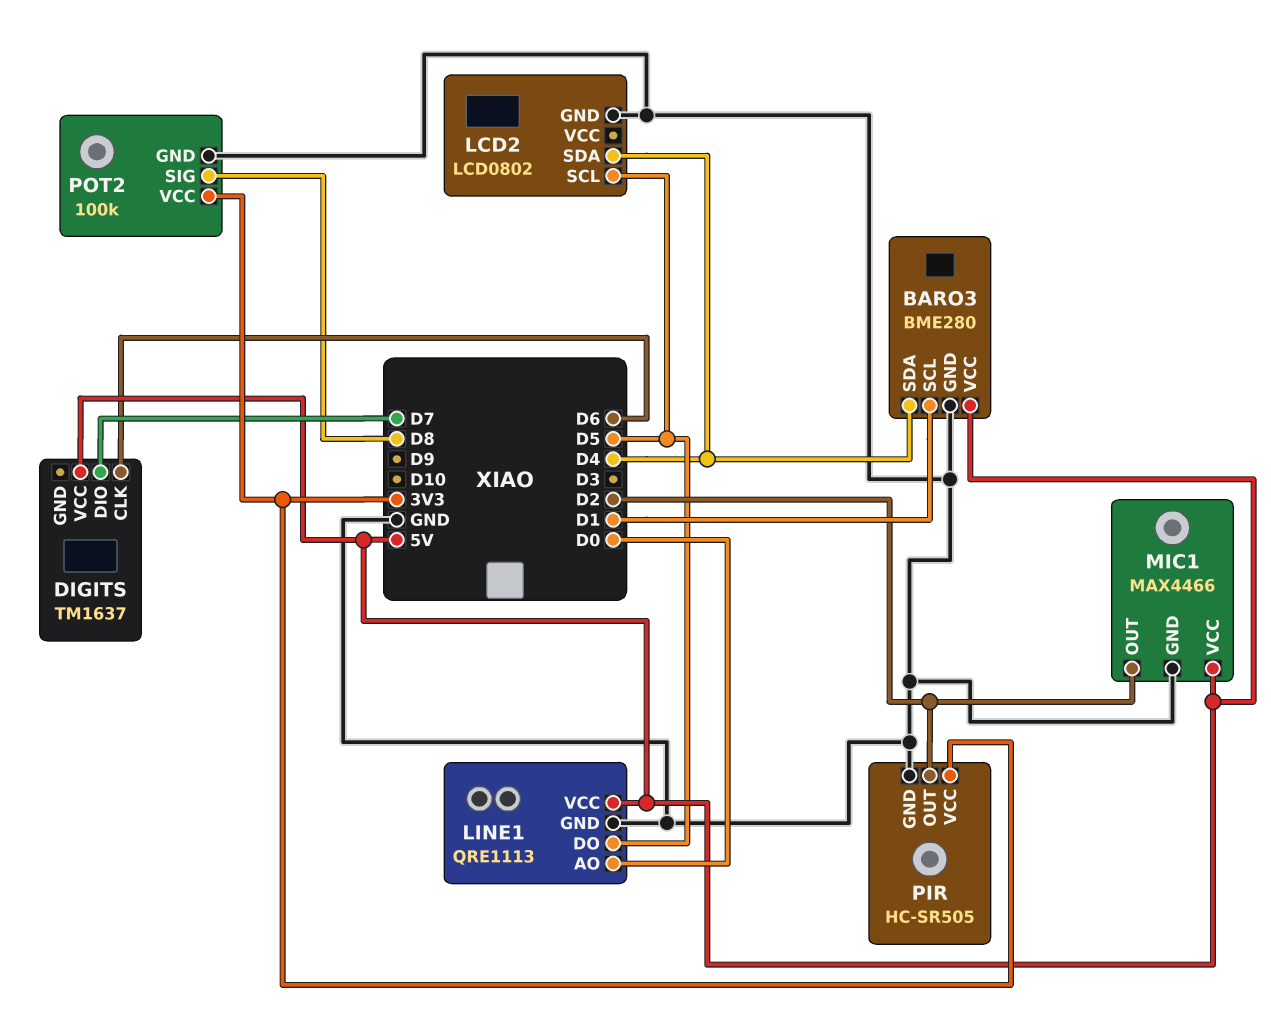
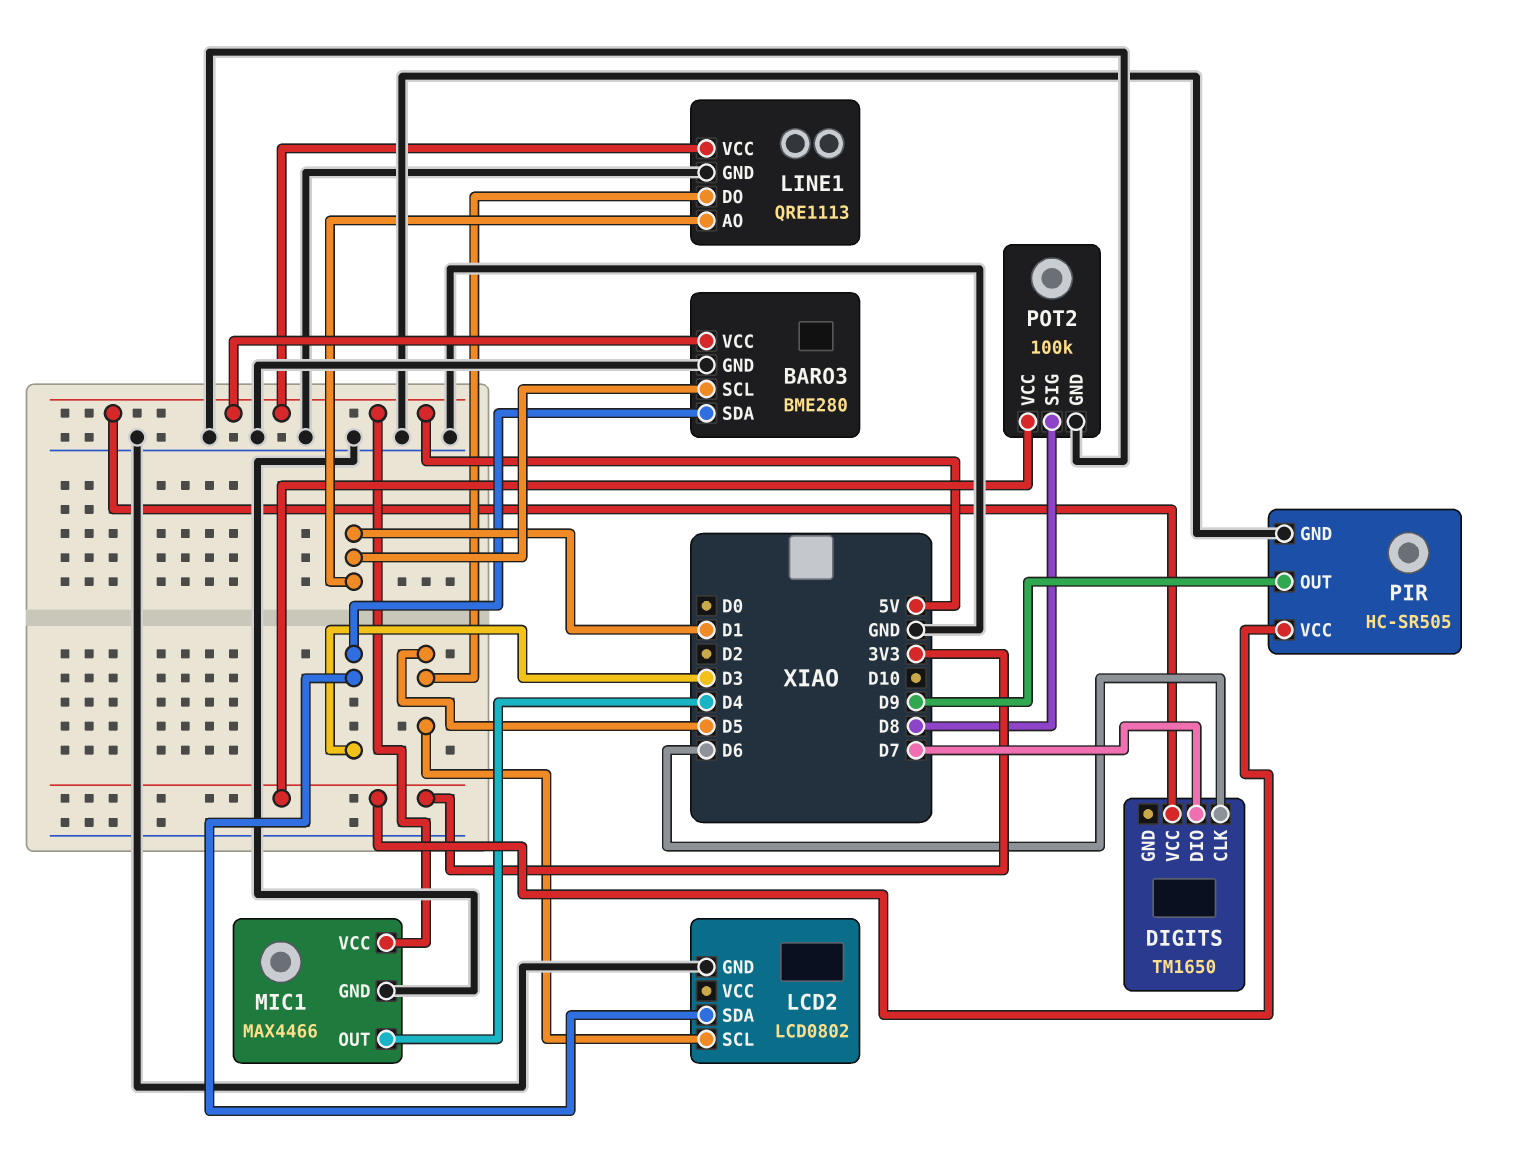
BARO3 pin SDA: D4 -> D3
DIGITS: TM1637 -> TM1650
LCD2 pin SDA: D4 -> D3
LINE1 pin AO: D0 -> D1
MIC1 pin OUT: D2 -> D4
PIR pin OUT: D2 -> D9

